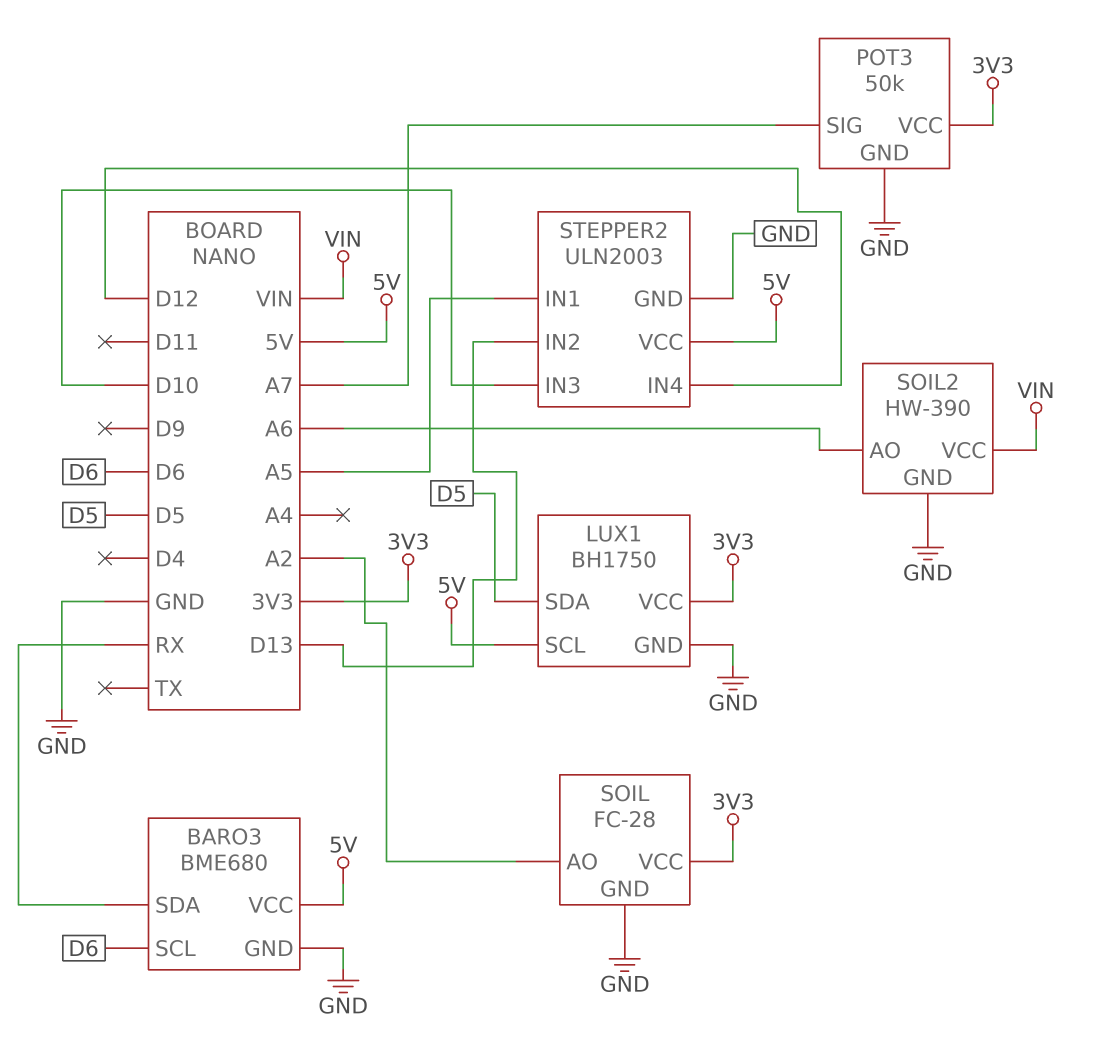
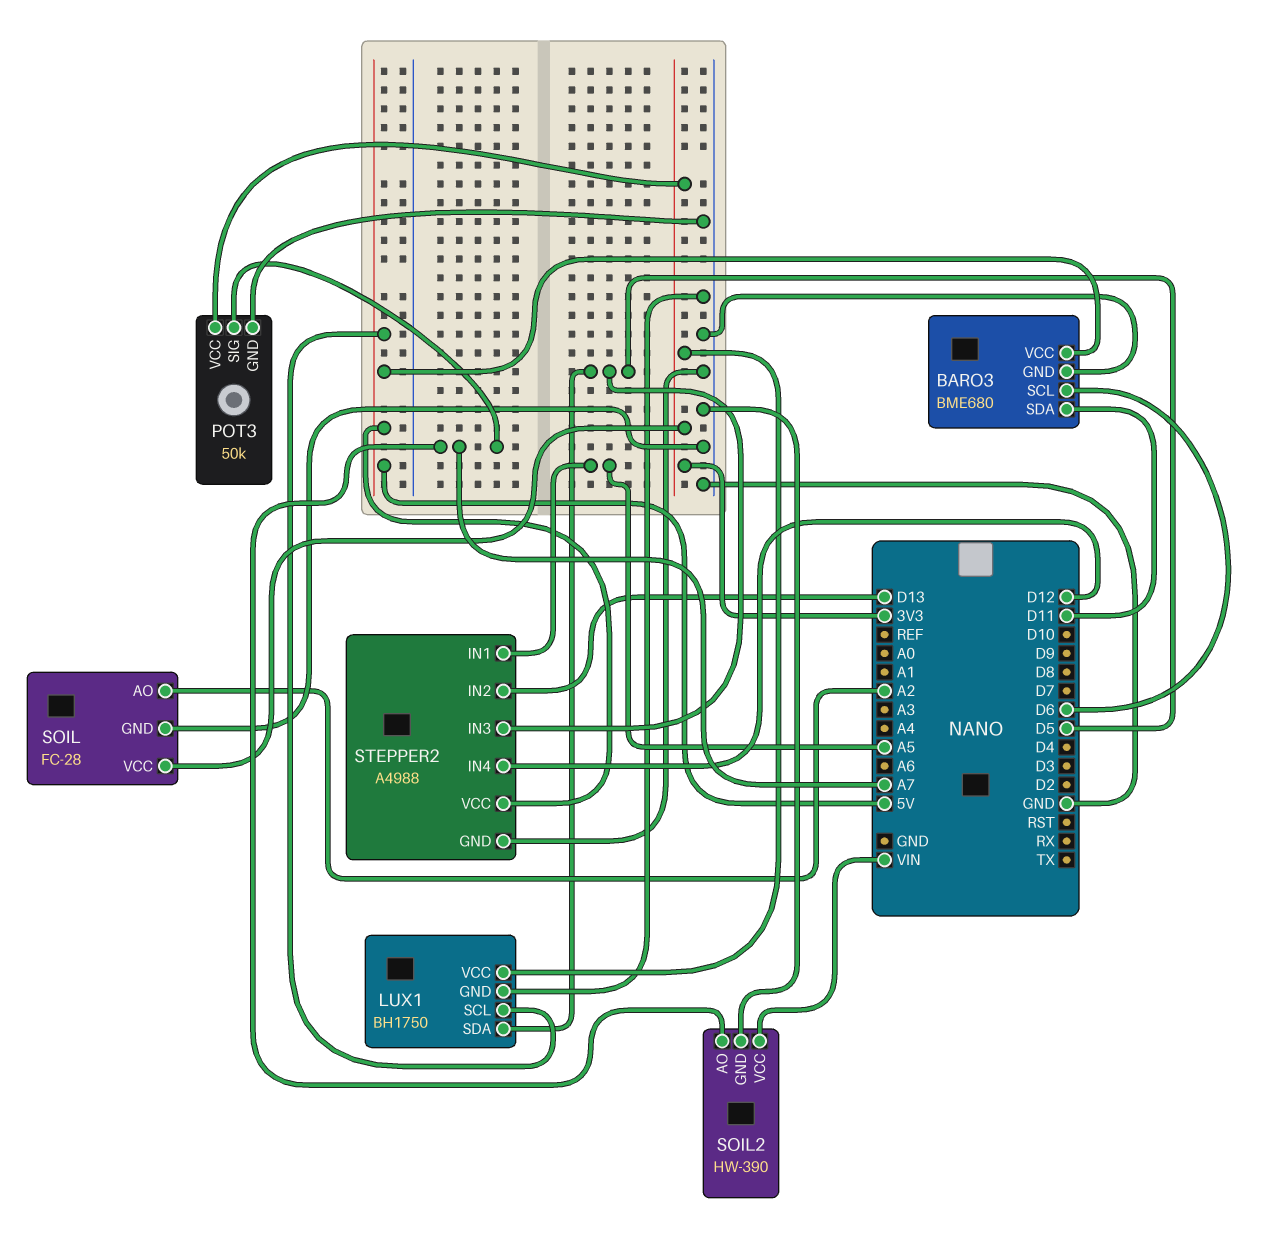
BARO3 pin SDA: RX -> D11
SOIL2 pin AO: A6 -> A7
STEPPER2: ULN2003 -> A4988
STEPPER2 pin IN3: D10 -> D5

